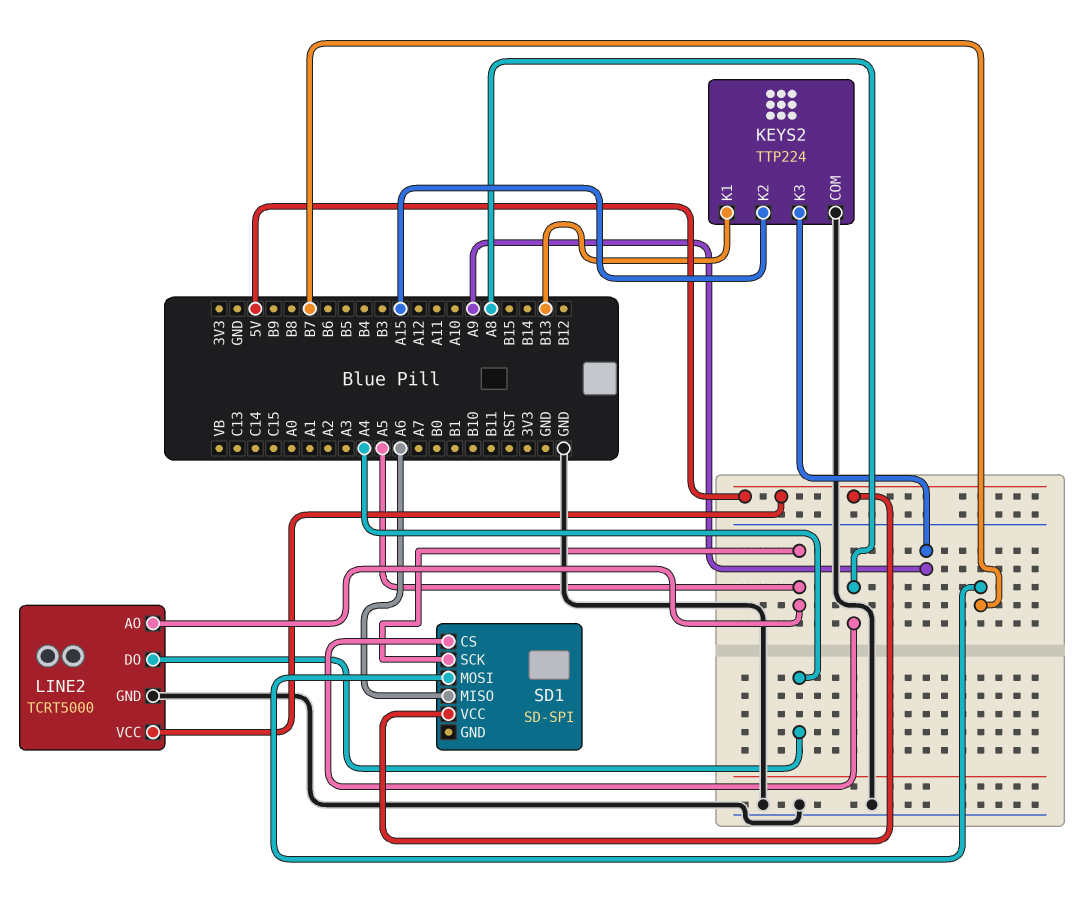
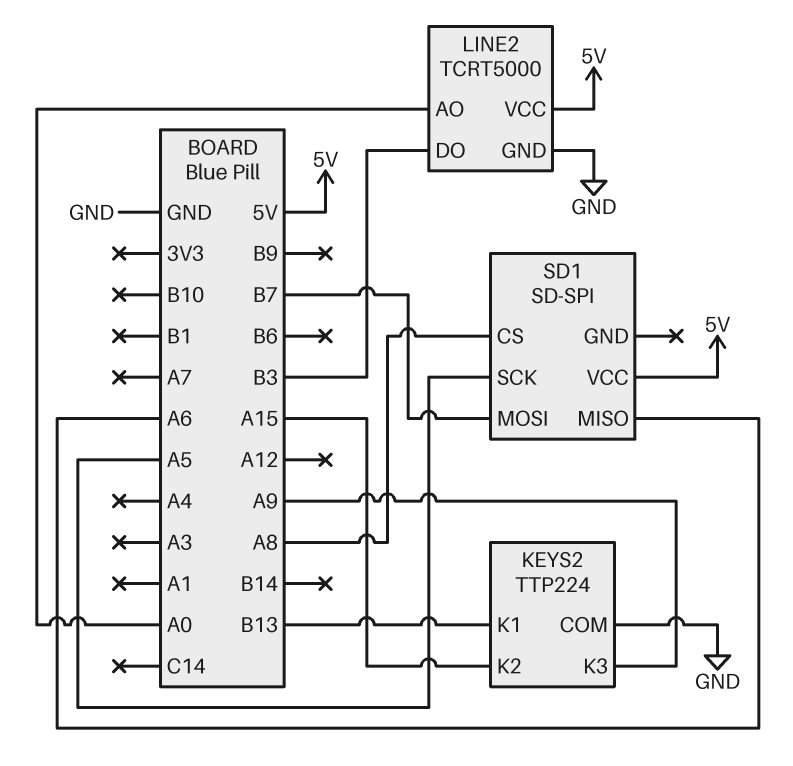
LINE2 pin AO: A5 -> A0
LINE2 pin DO: A4 -> B3

